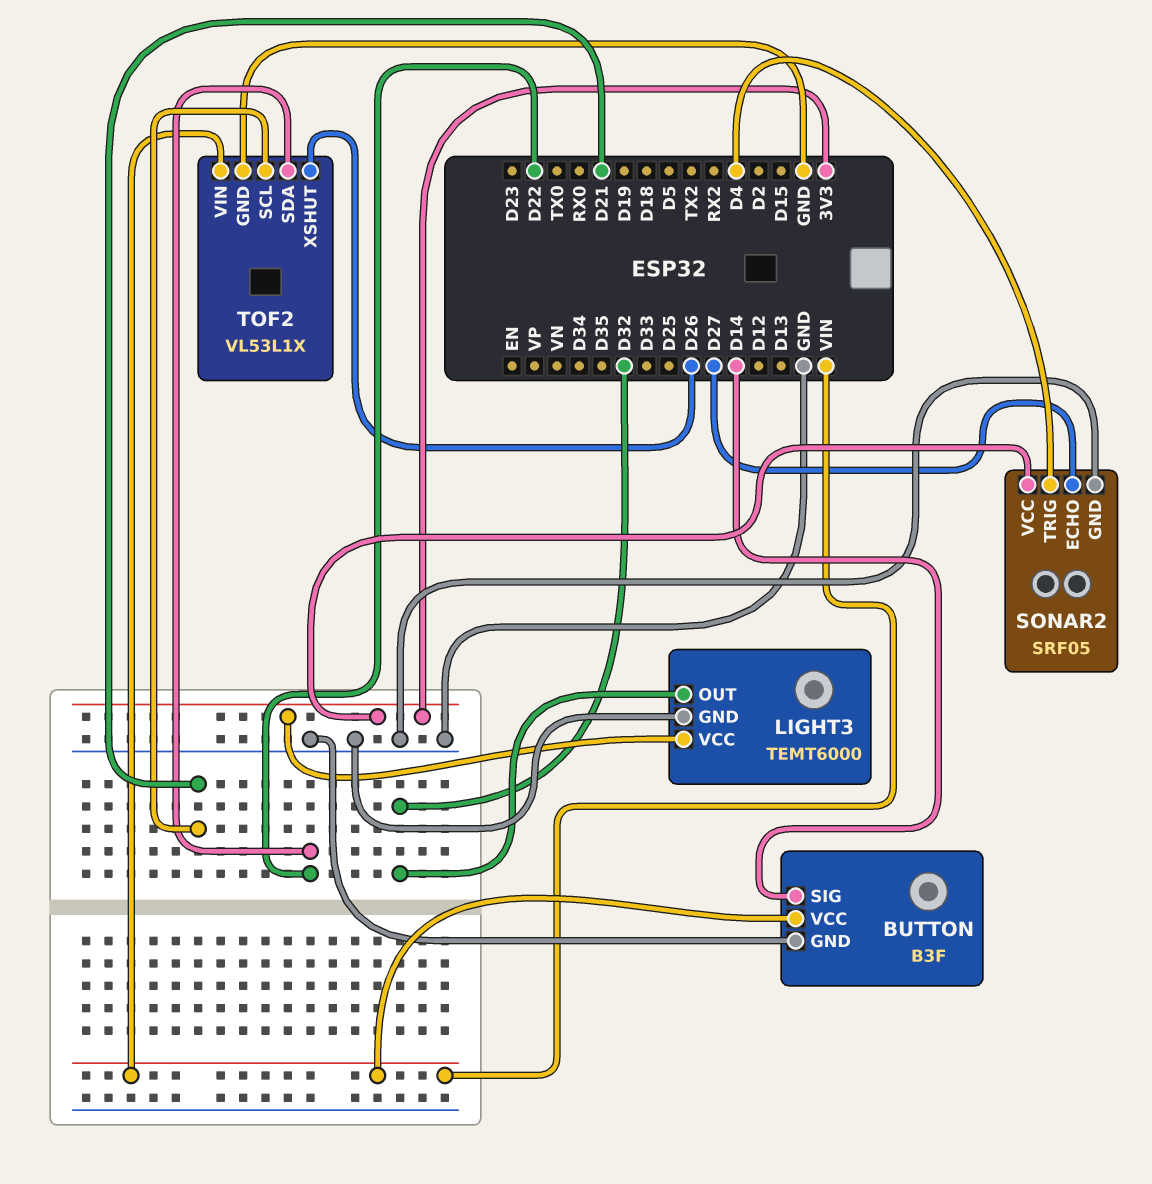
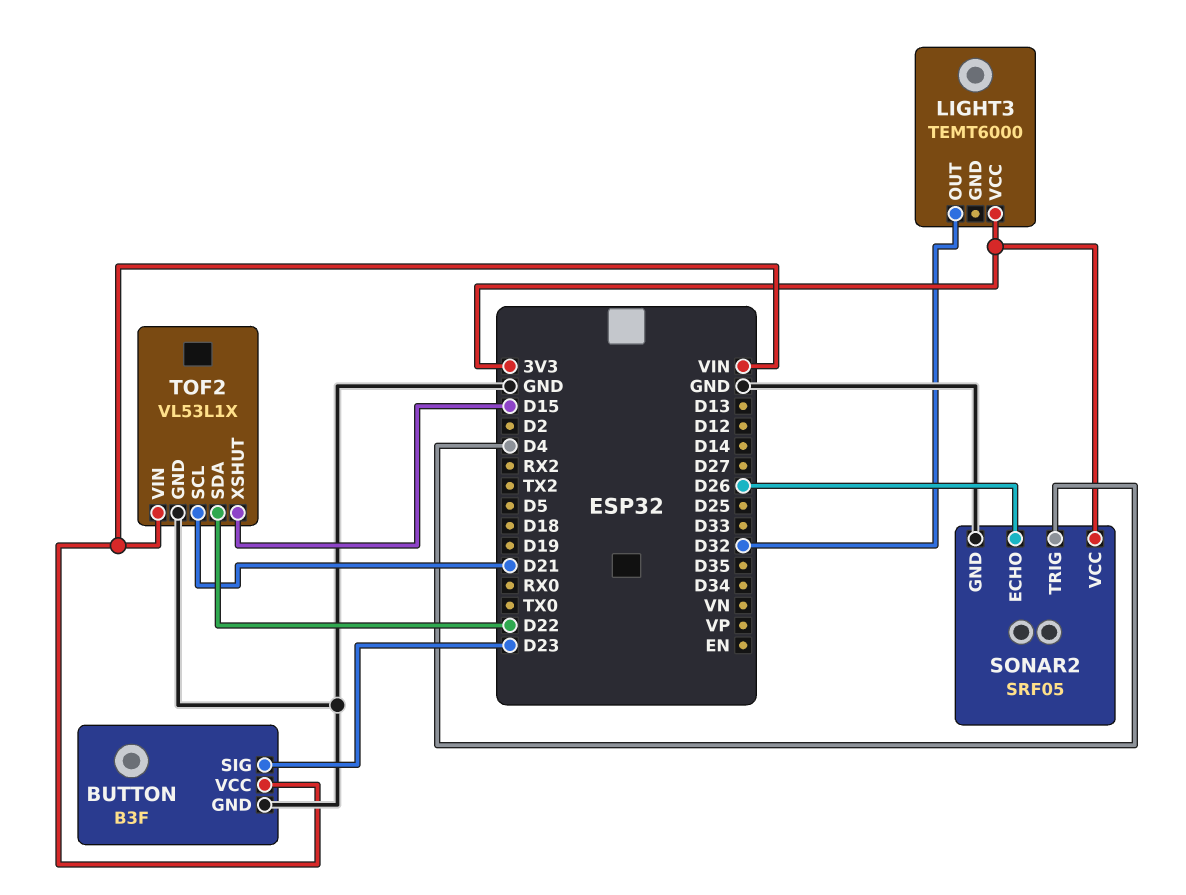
BUTTON pin SIG: D14 -> D23
LIGHT3 pin GND: GND -> none
SONAR2 pin ECHO: D27 -> D26
TOF2 pin XSHUT: D26 -> D15

